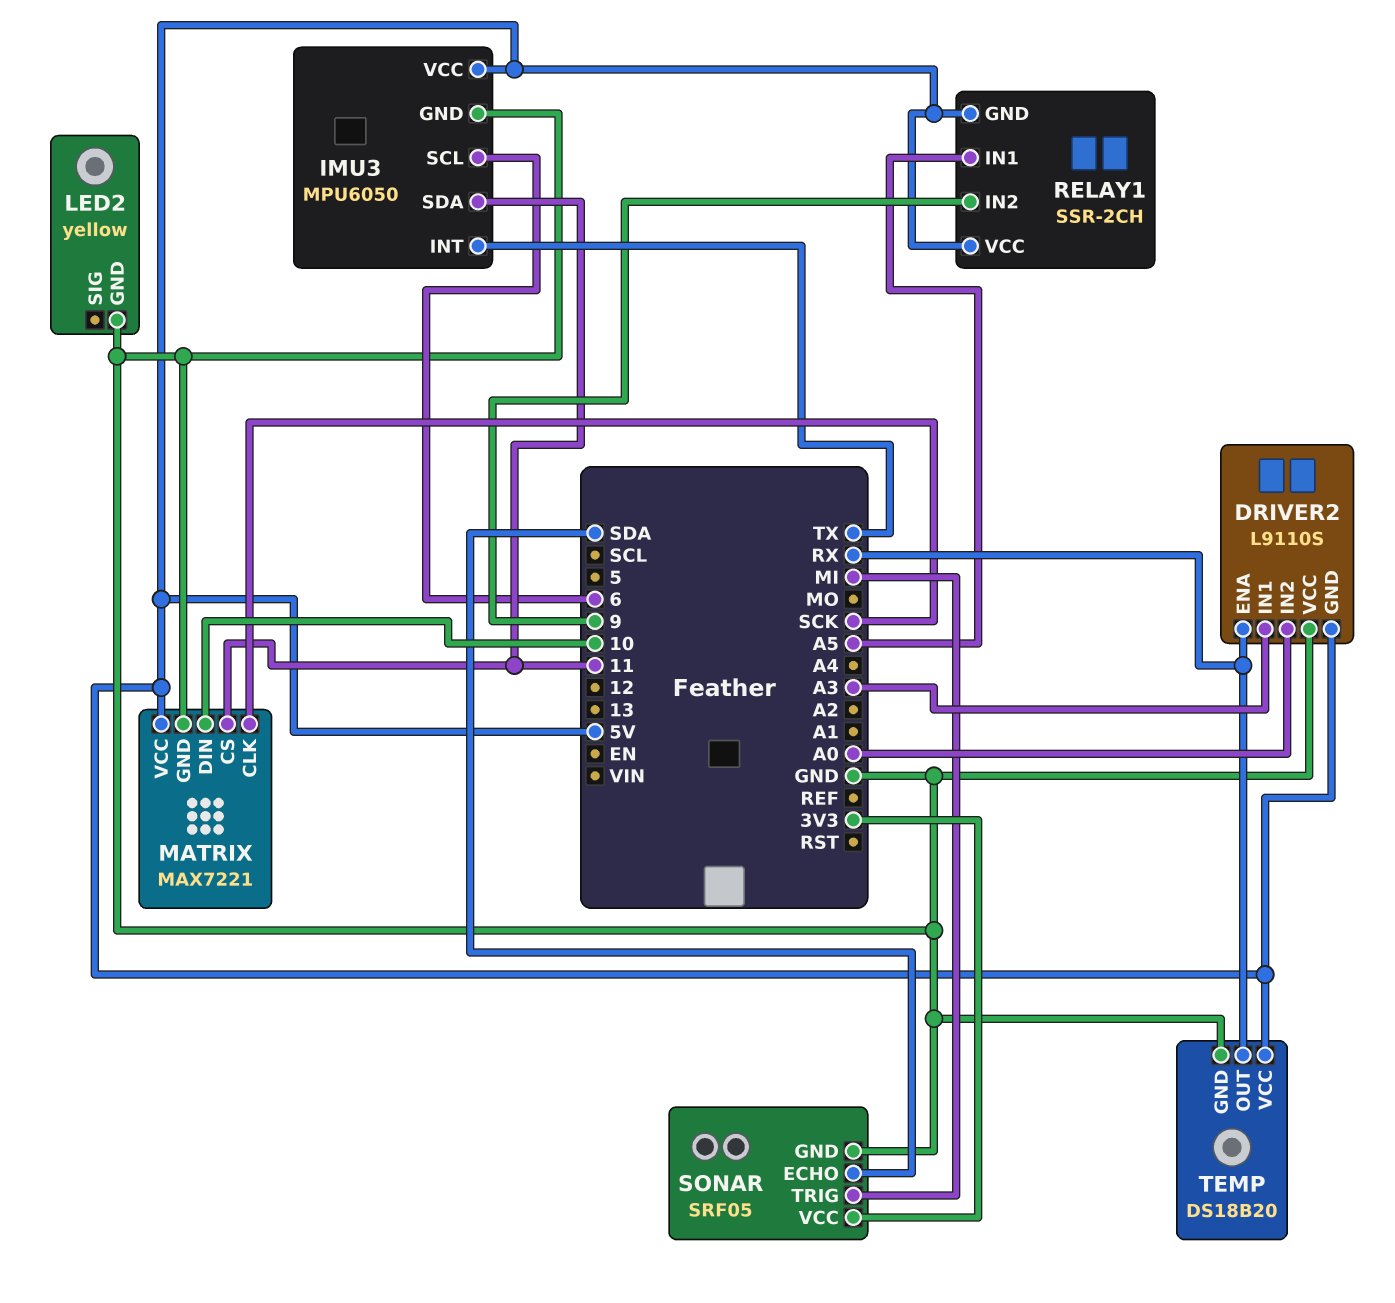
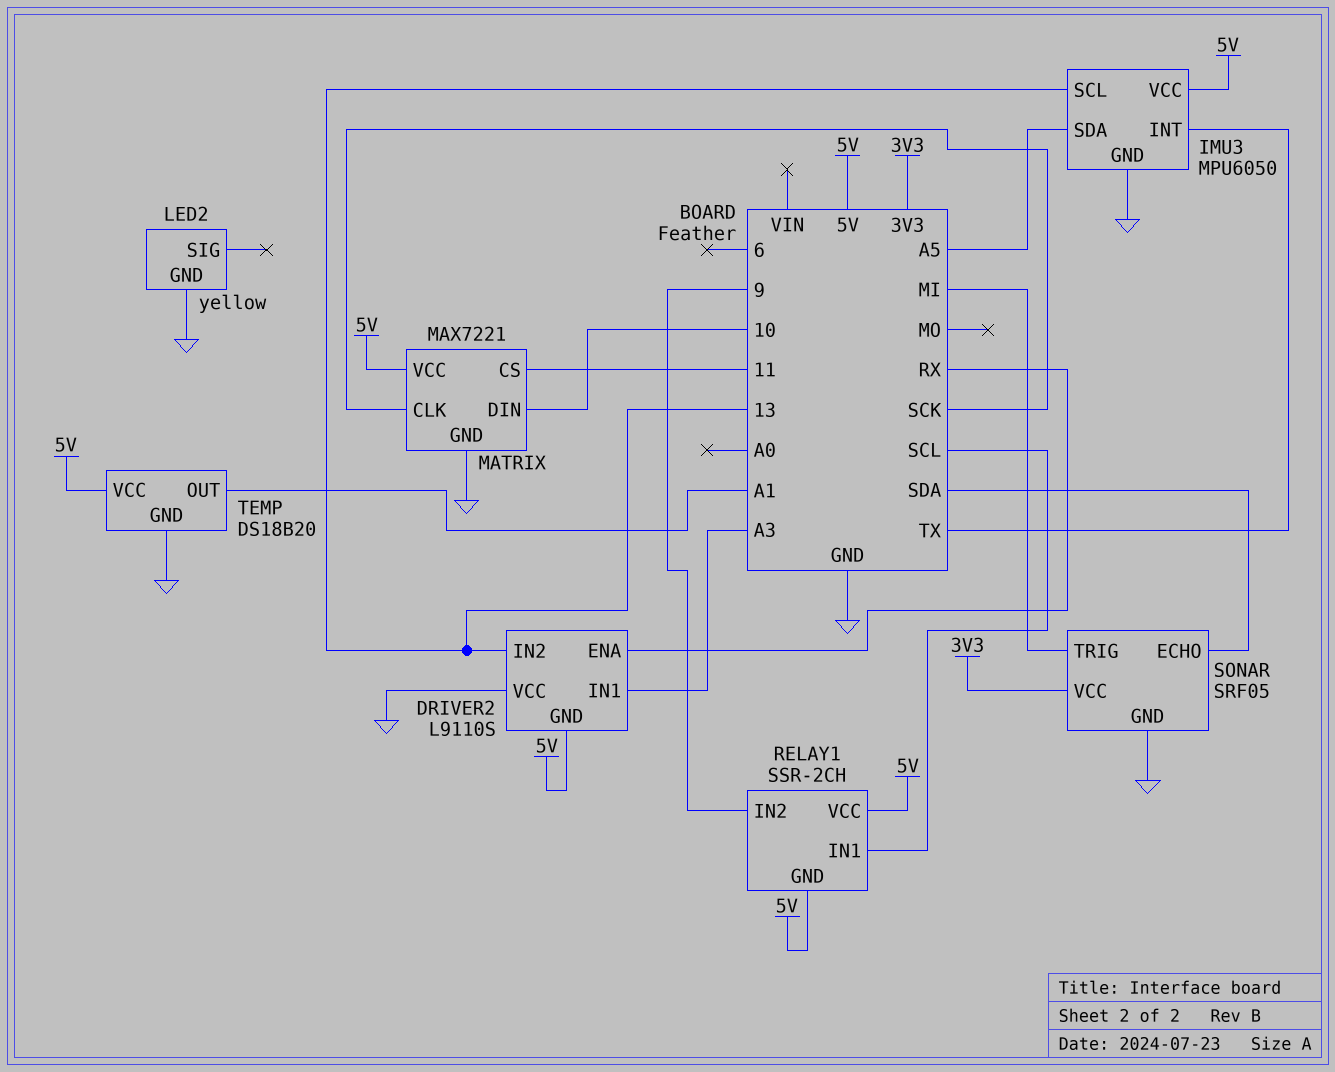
DRIVER2 pin IN2: A0 -> 13
IMU3 pin SCL: 6 -> 13
IMU3 pin SDA: 11 -> A5
RELAY1 pin IN1: A5 -> SCL
TEMP pin OUT: RX -> A1

